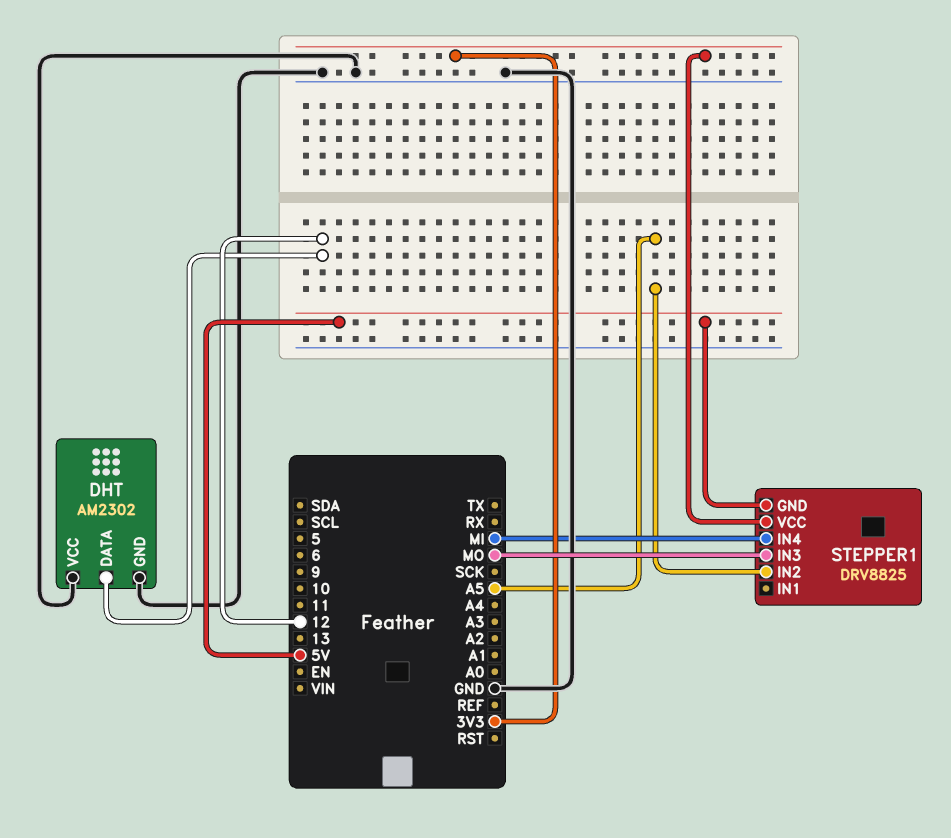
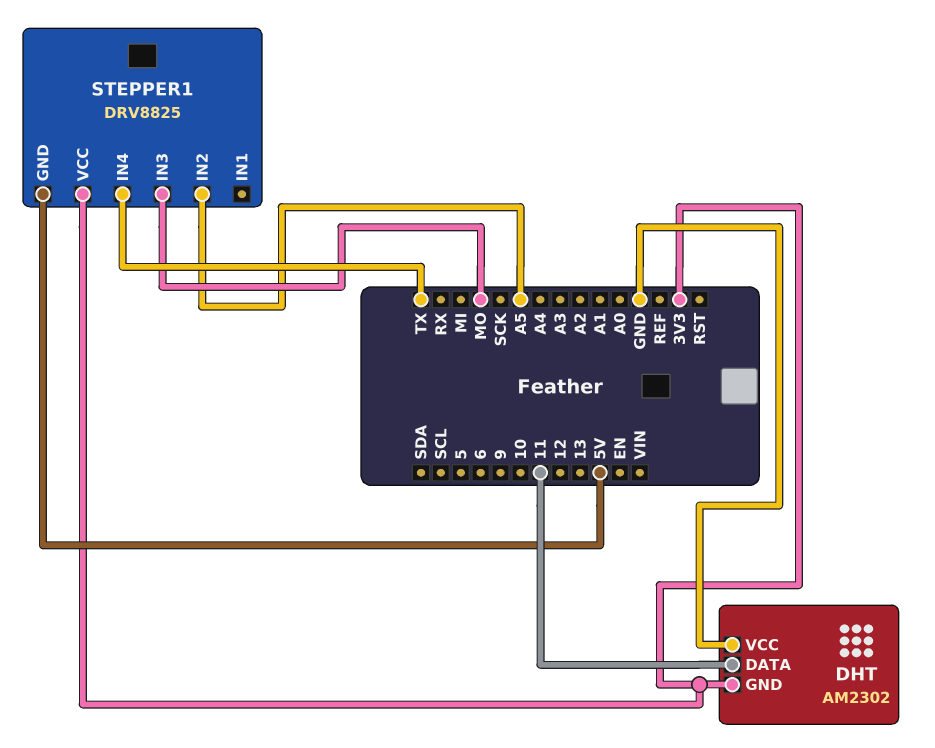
DHT pin DATA: 12 -> 11
DHT pin GND: GND -> 3V3
STEPPER1 pin IN4: MI -> TX

